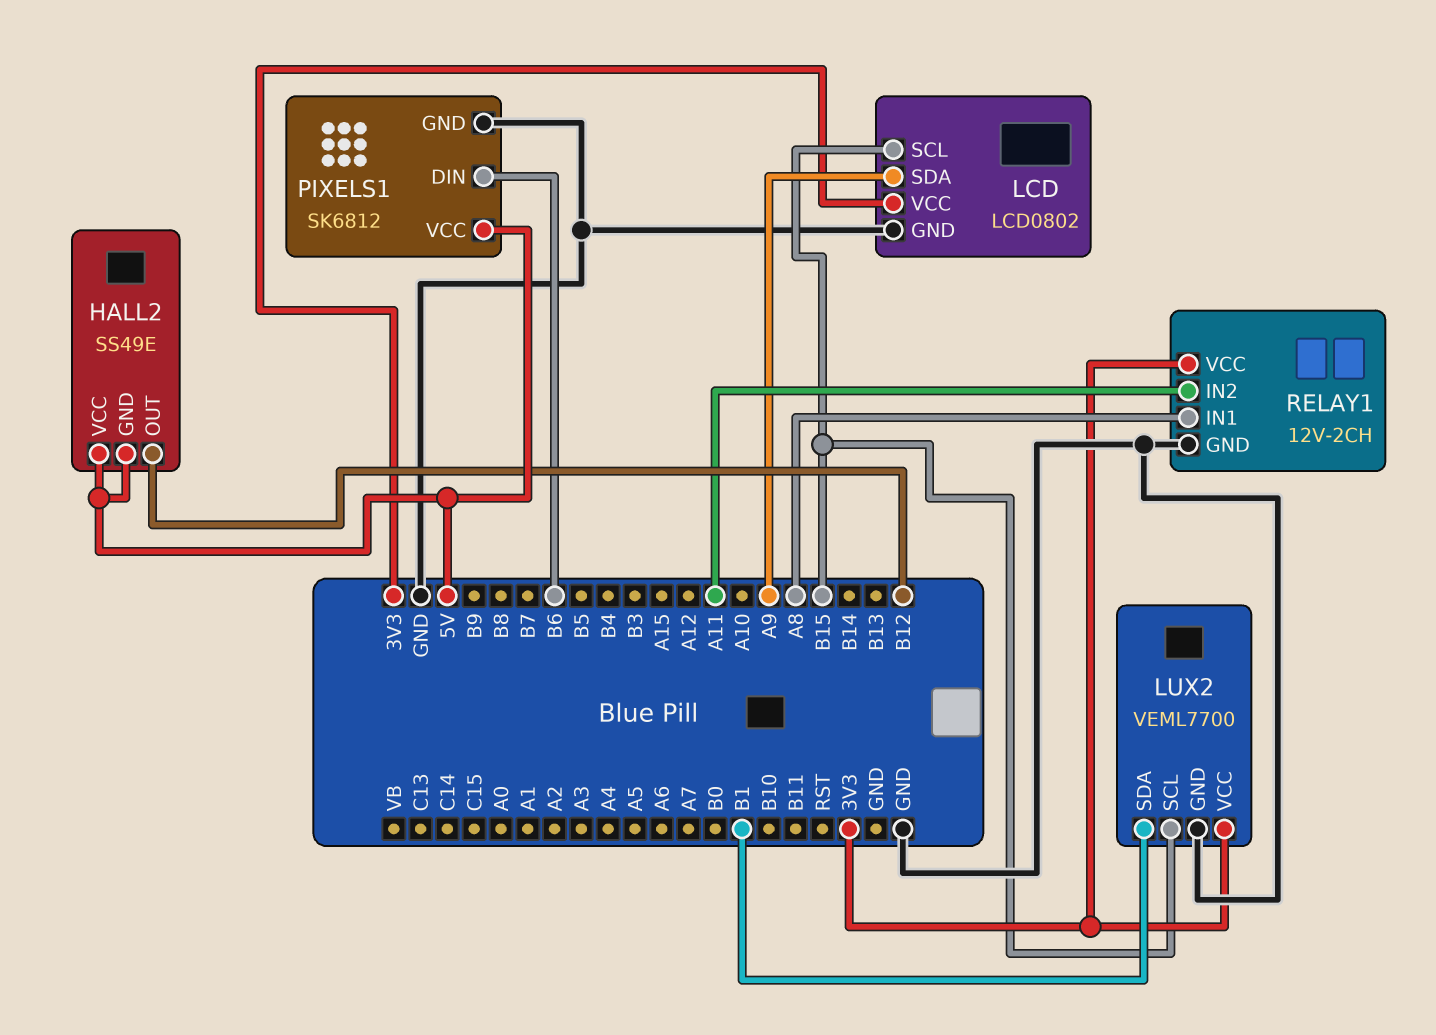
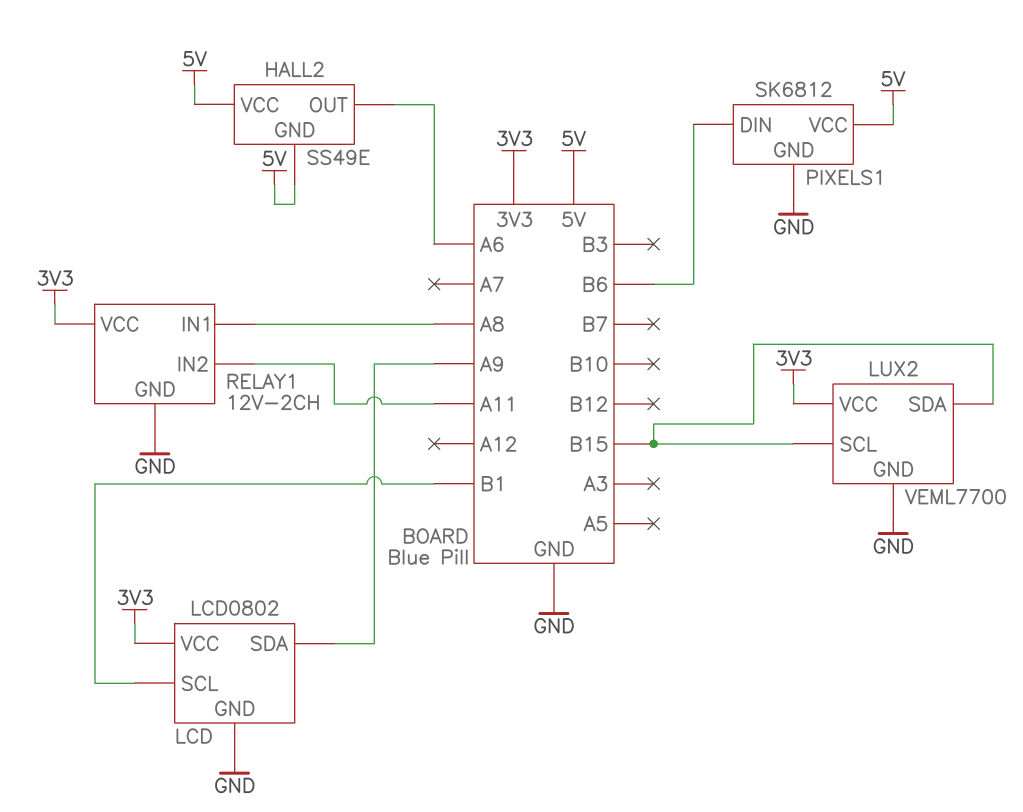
HALL2 pin OUT: B12 -> A6
LCD pin SCL: B15 -> B1
LUX2 pin SDA: B1 -> B15

